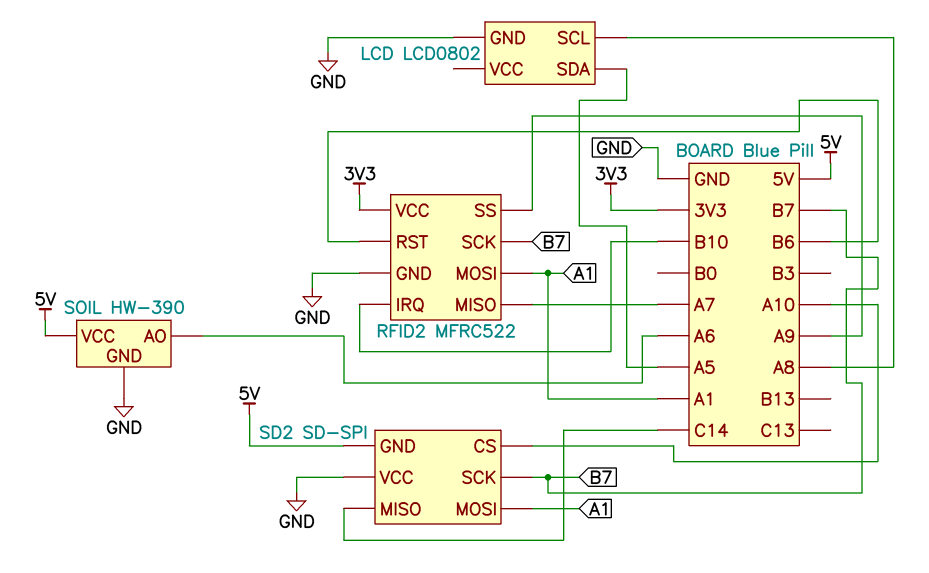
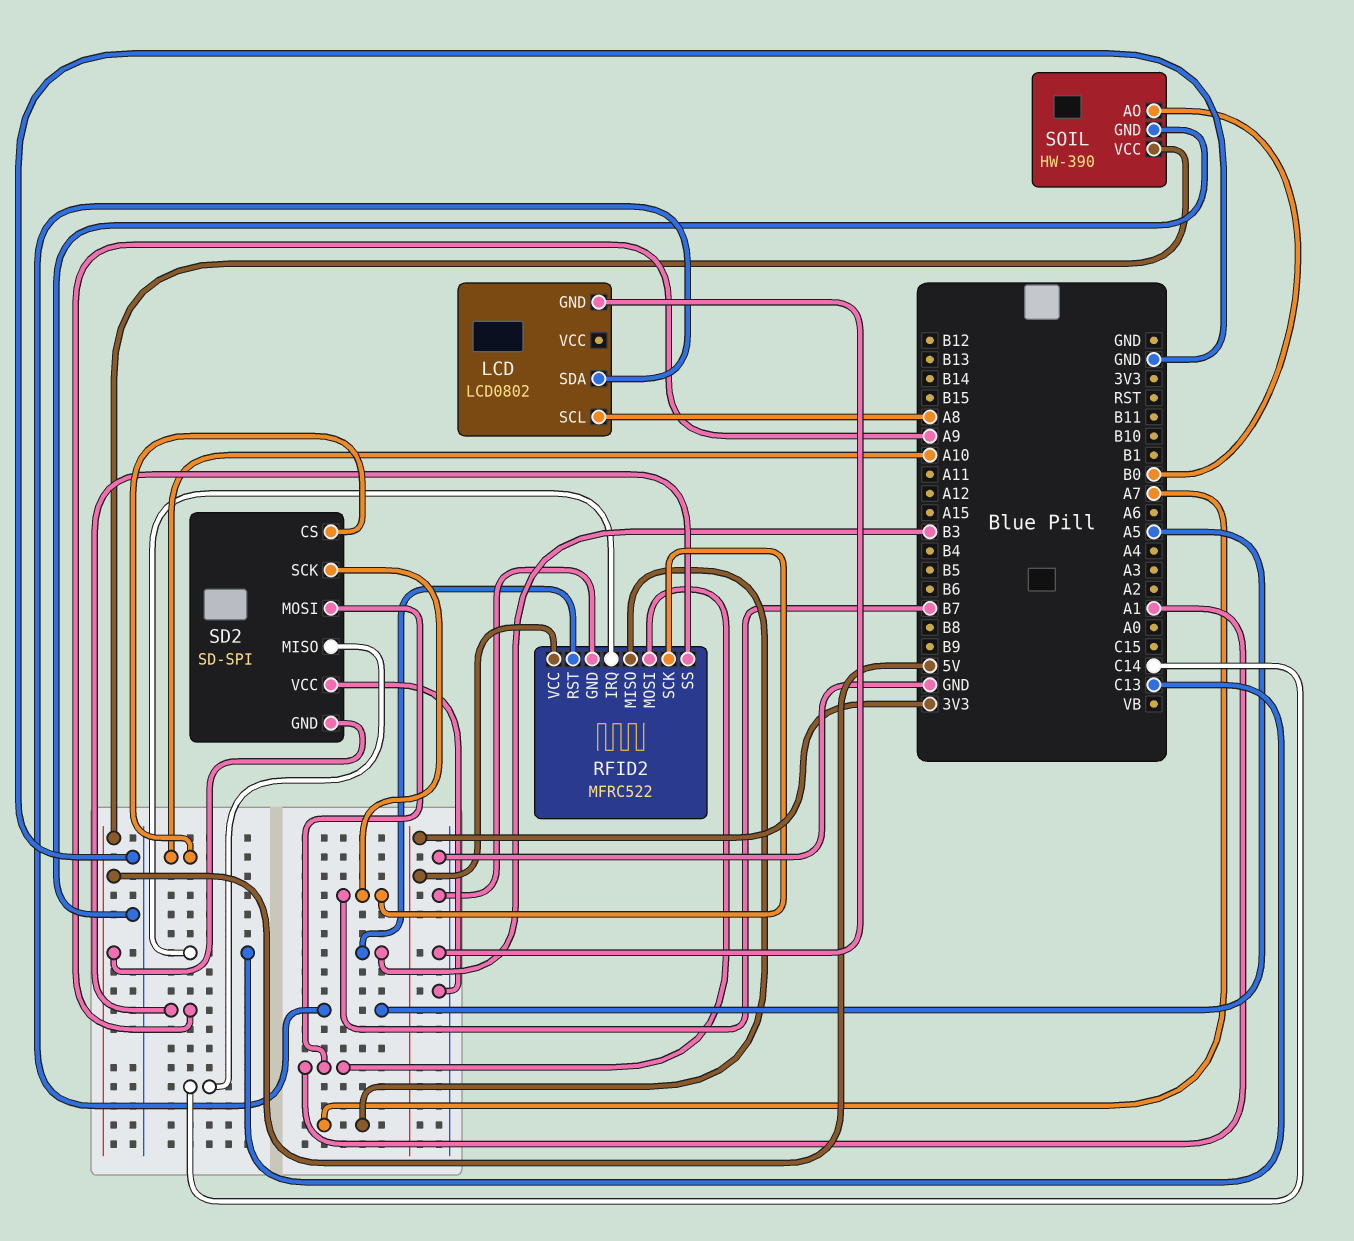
RFID2 pin IRQ: B10 -> C13
RFID2 pin RST: B6 -> B3
SOIL pin AO: A6 -> B0

